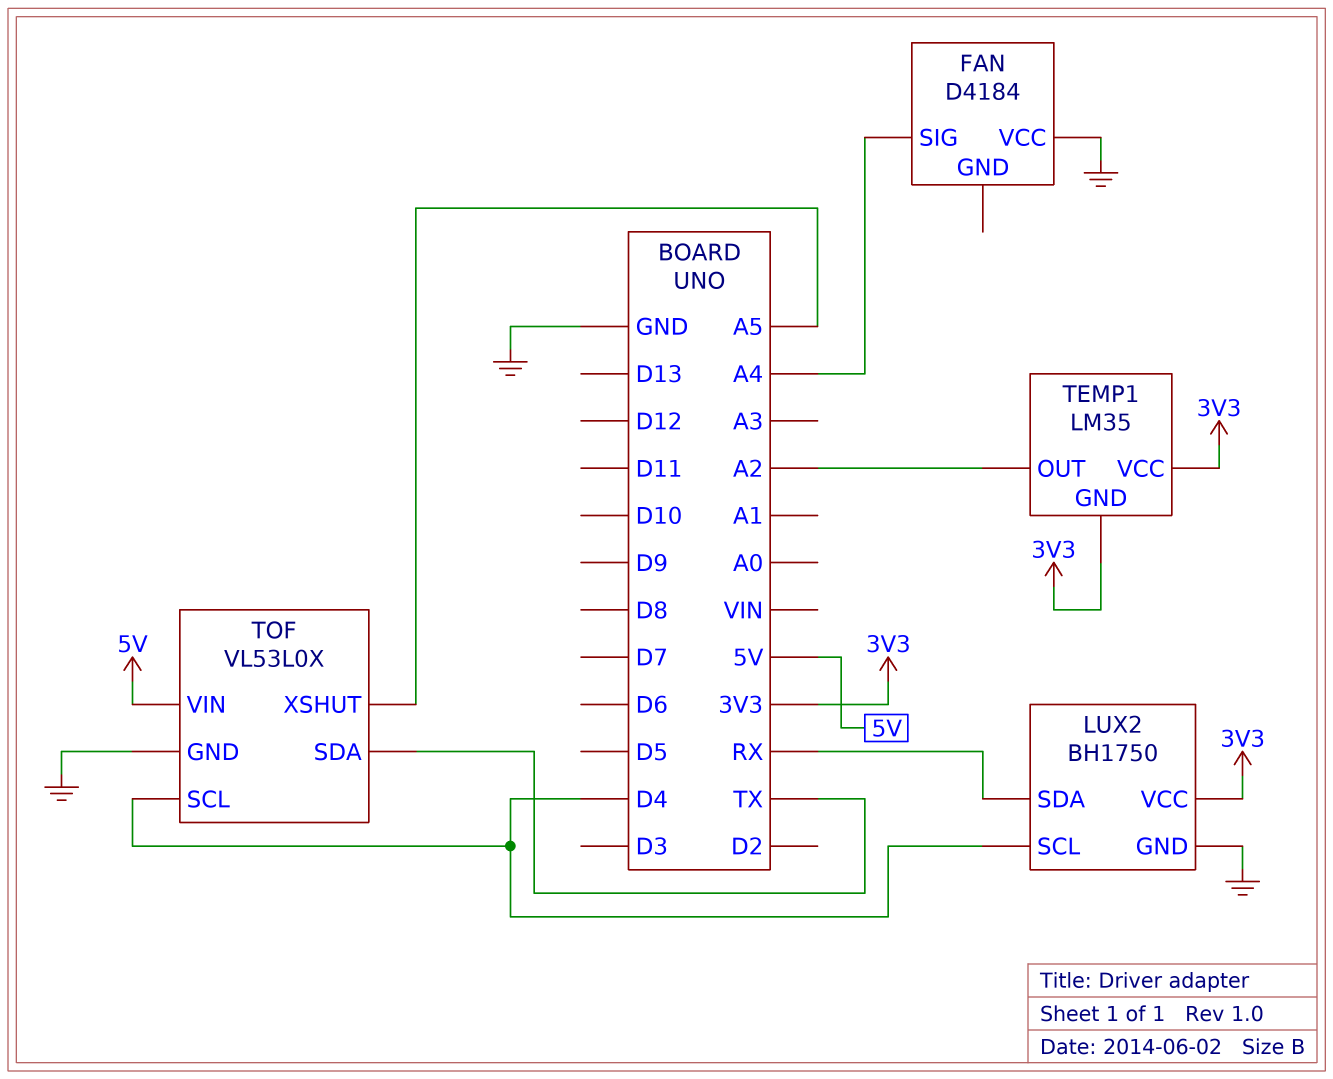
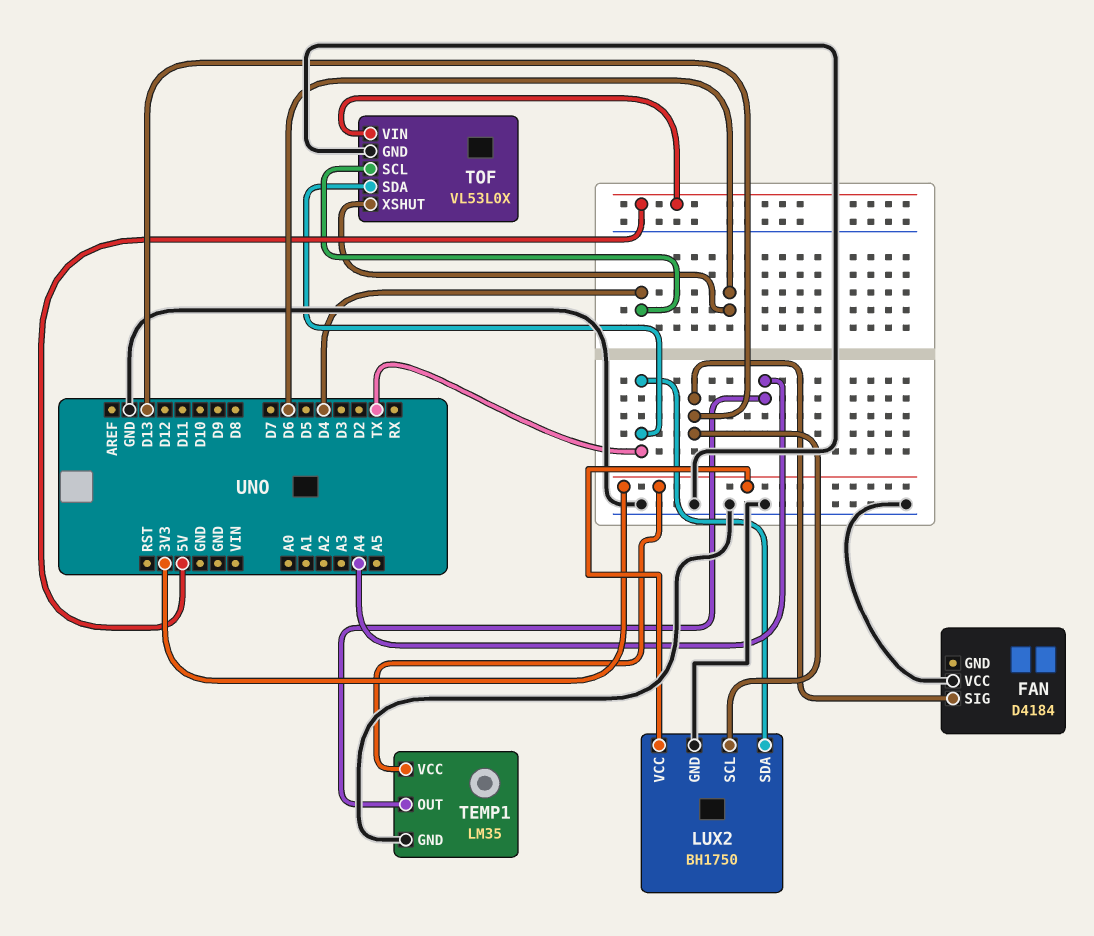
FAN pin SIG: A4 -> D13
LUX2 pin SCL: D4 -> D13
LUX2 pin SDA: RX -> TX
TEMP1 pin GND: 3V3 -> GND
TEMP1 pin OUT: A2 -> A4
TOF pin XSHUT: A5 -> D6

